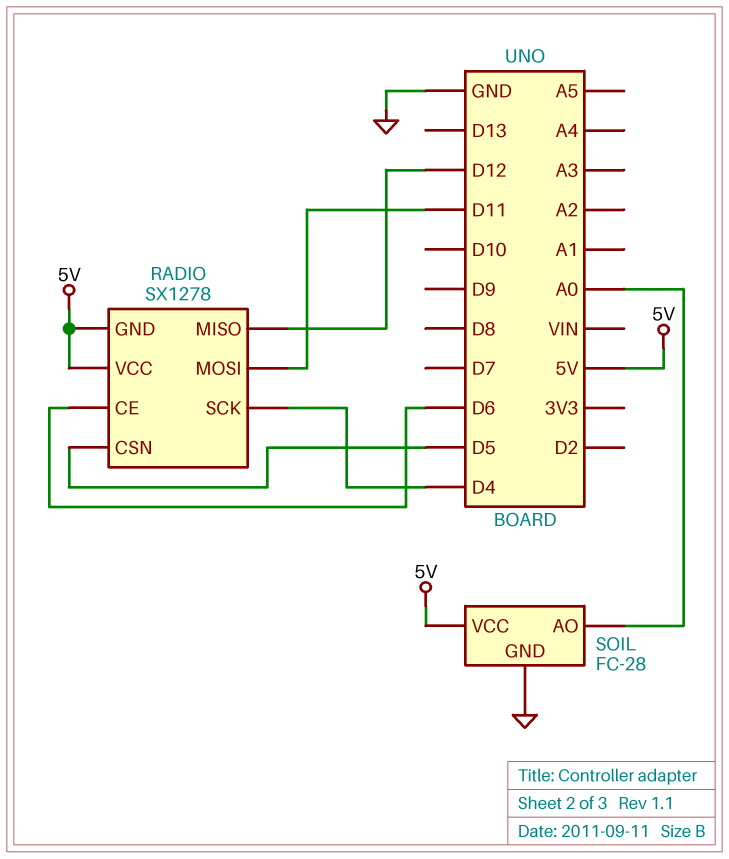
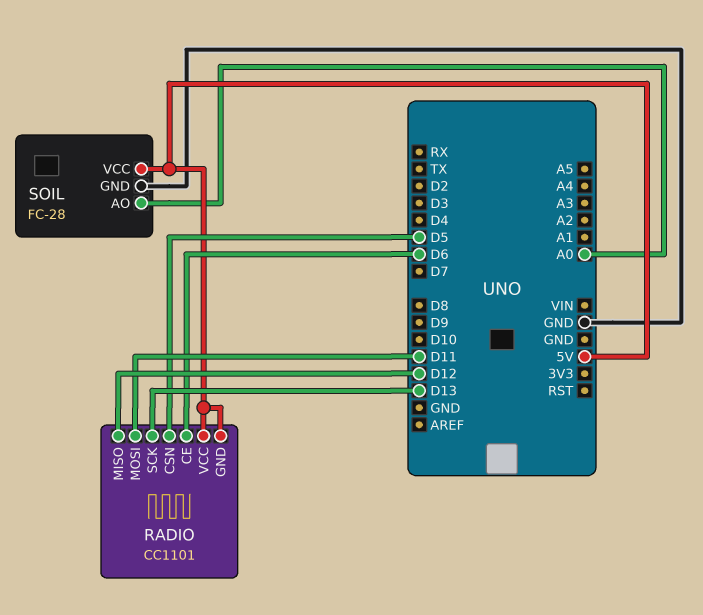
RADIO: SX1278 -> CC1101
RADIO pin SCK: D4 -> D13

